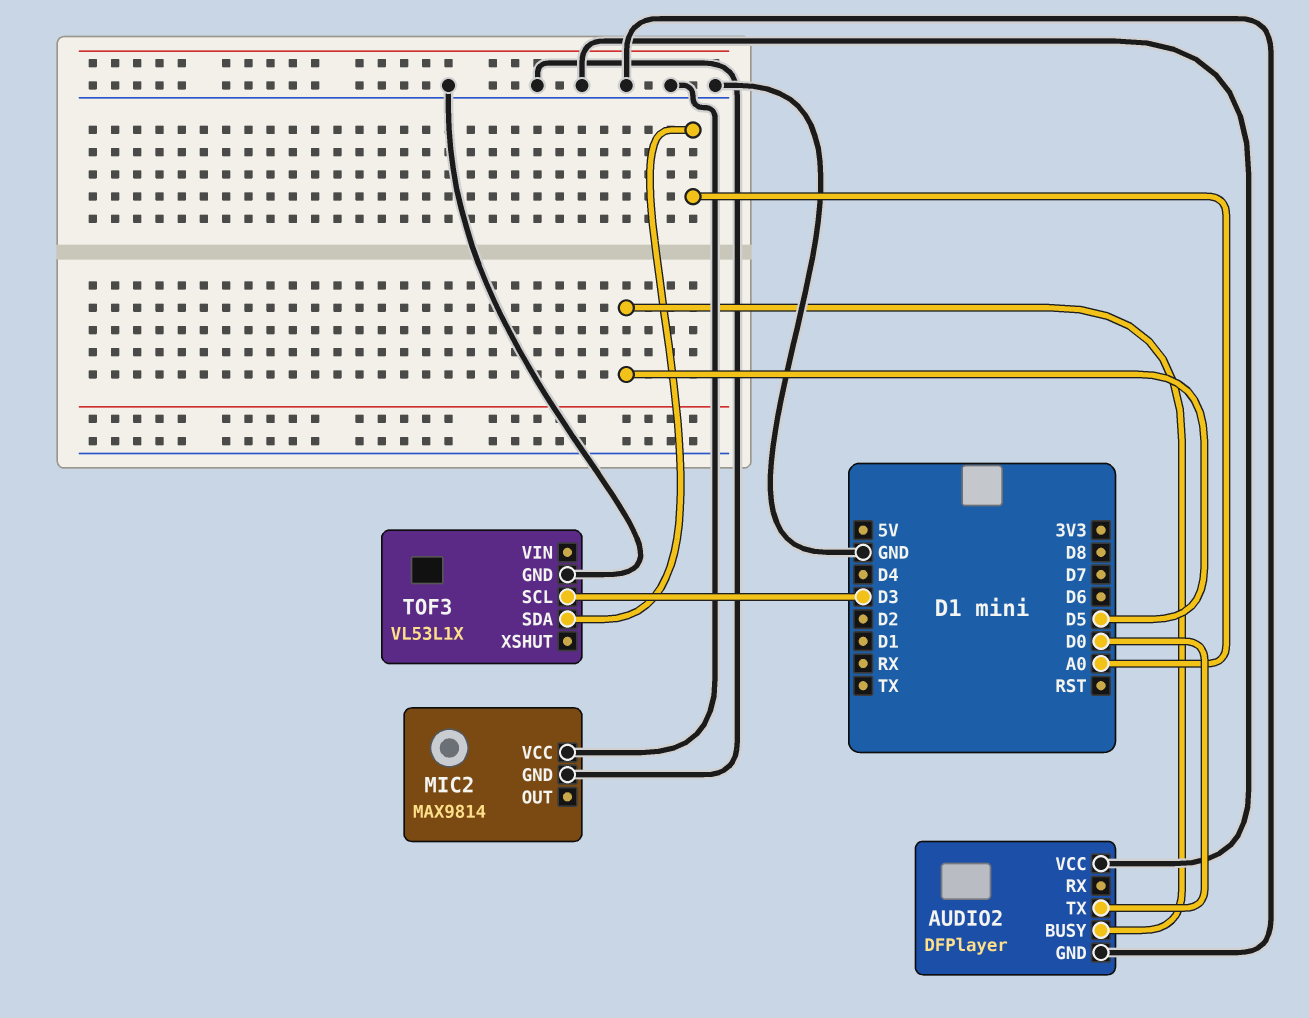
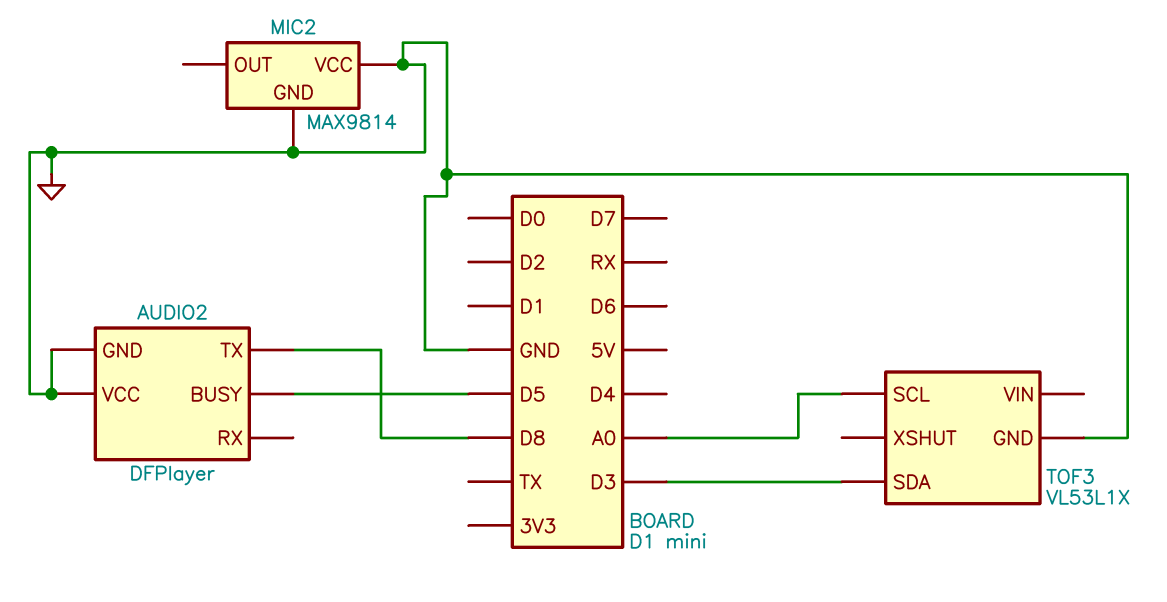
AUDIO2 pin TX: D0 -> D8
TOF3 pin SCL: D3 -> A0
TOF3 pin SDA: A0 -> D3

